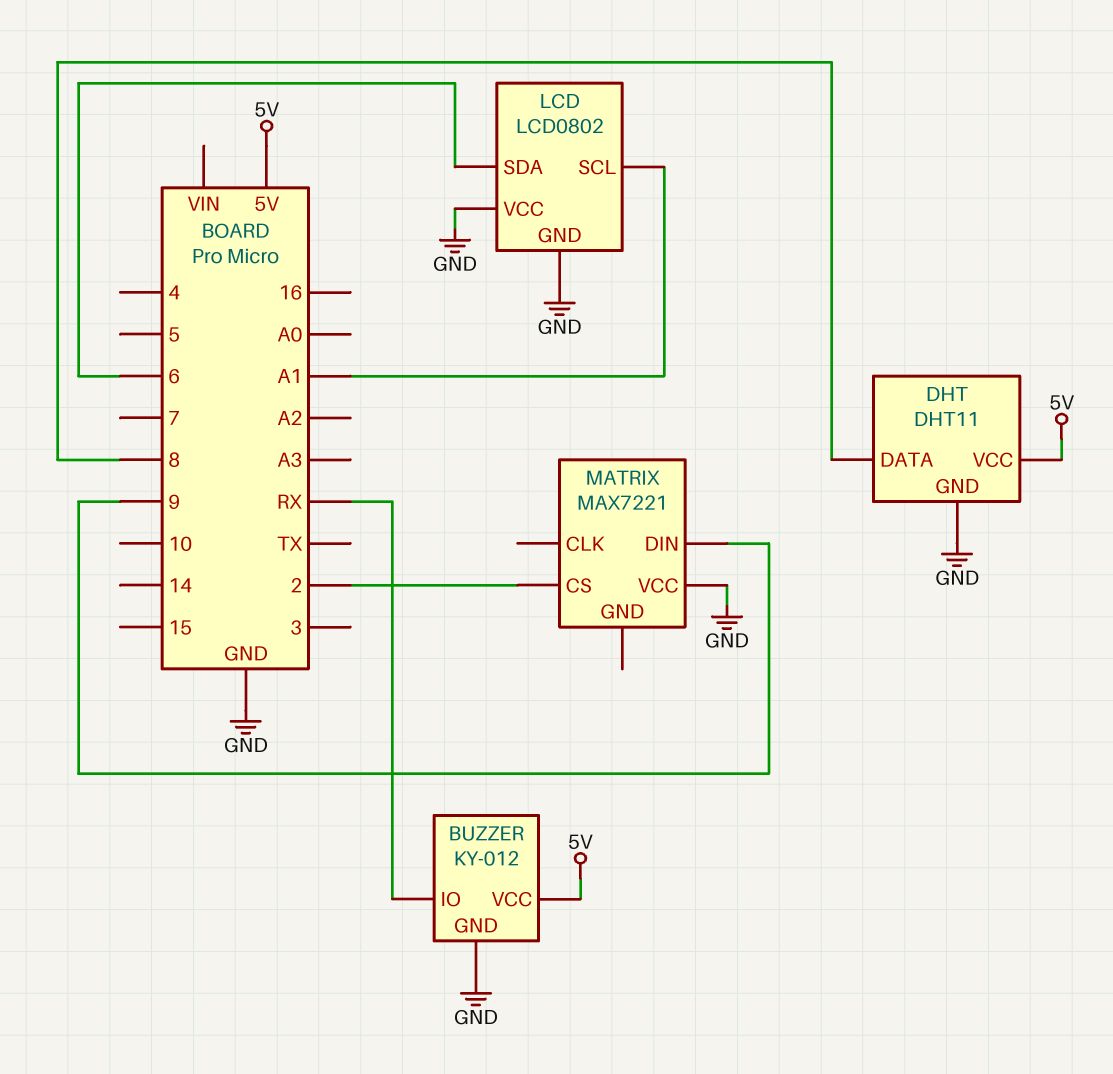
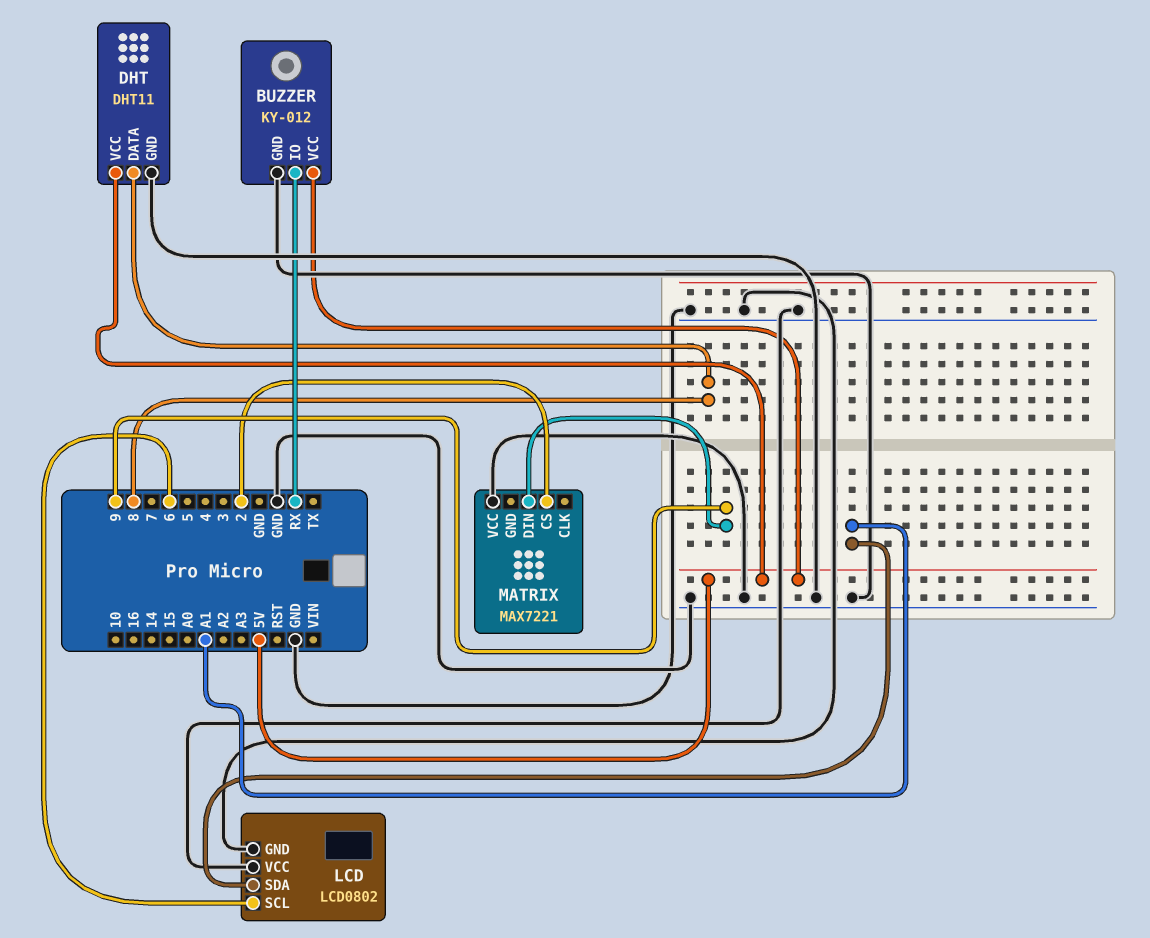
LCD pin SCL: A1 -> 6
LCD pin SDA: 6 -> A1

